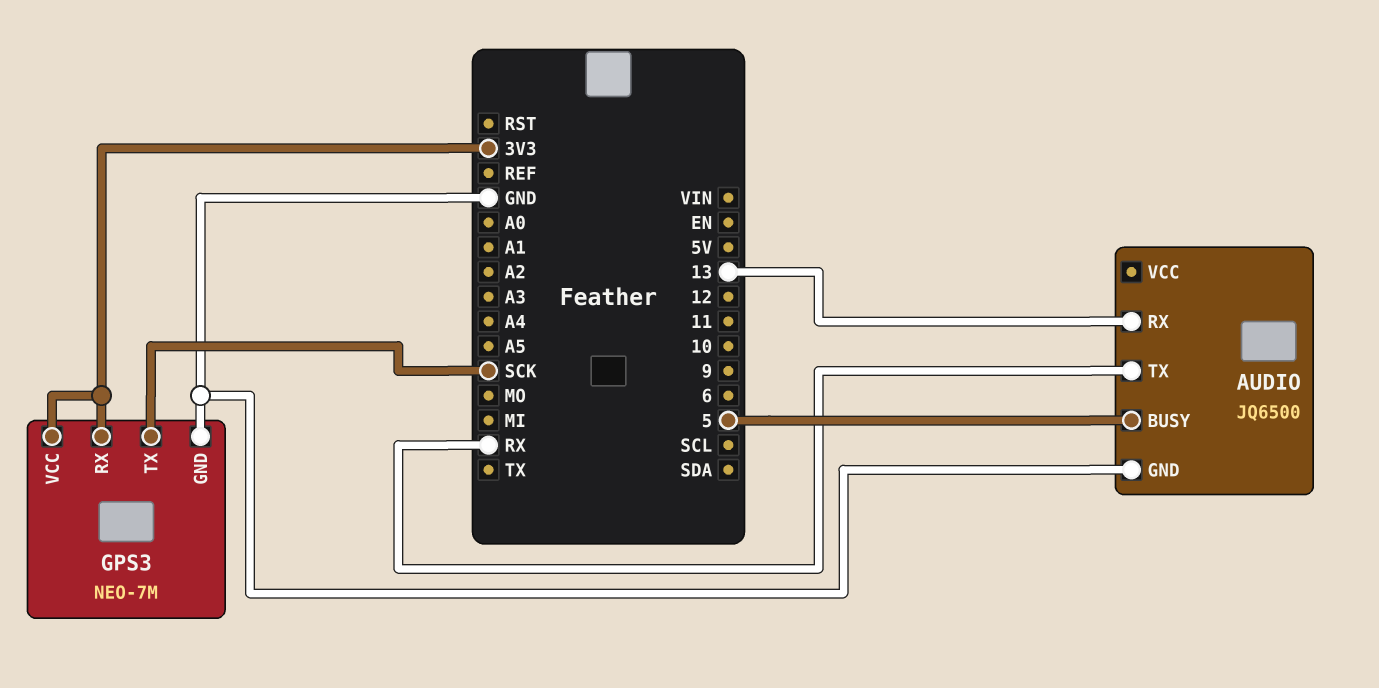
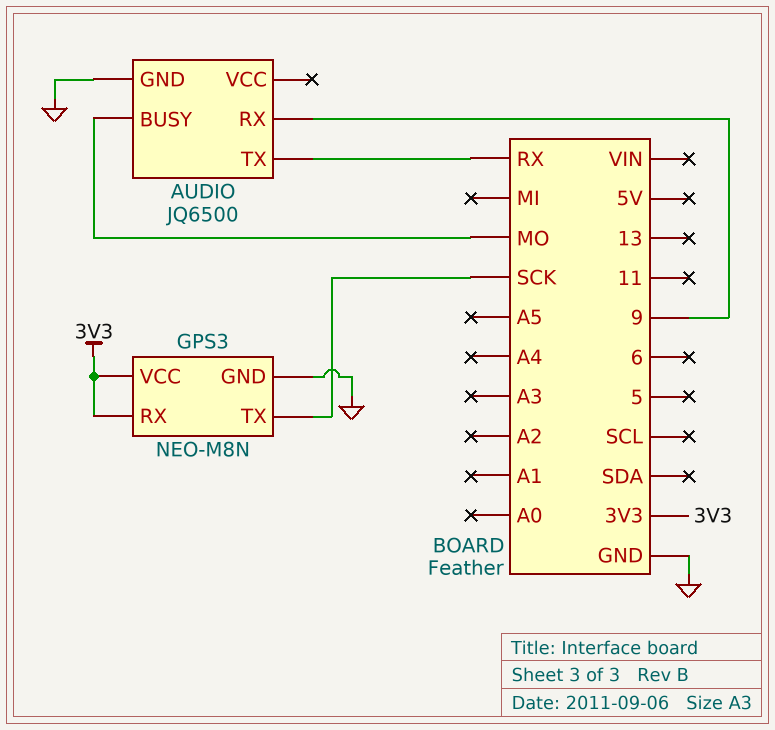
AUDIO pin BUSY: 5 -> MO
AUDIO pin RX: 13 -> 9
GPS3: NEO-7M -> NEO-M8N

